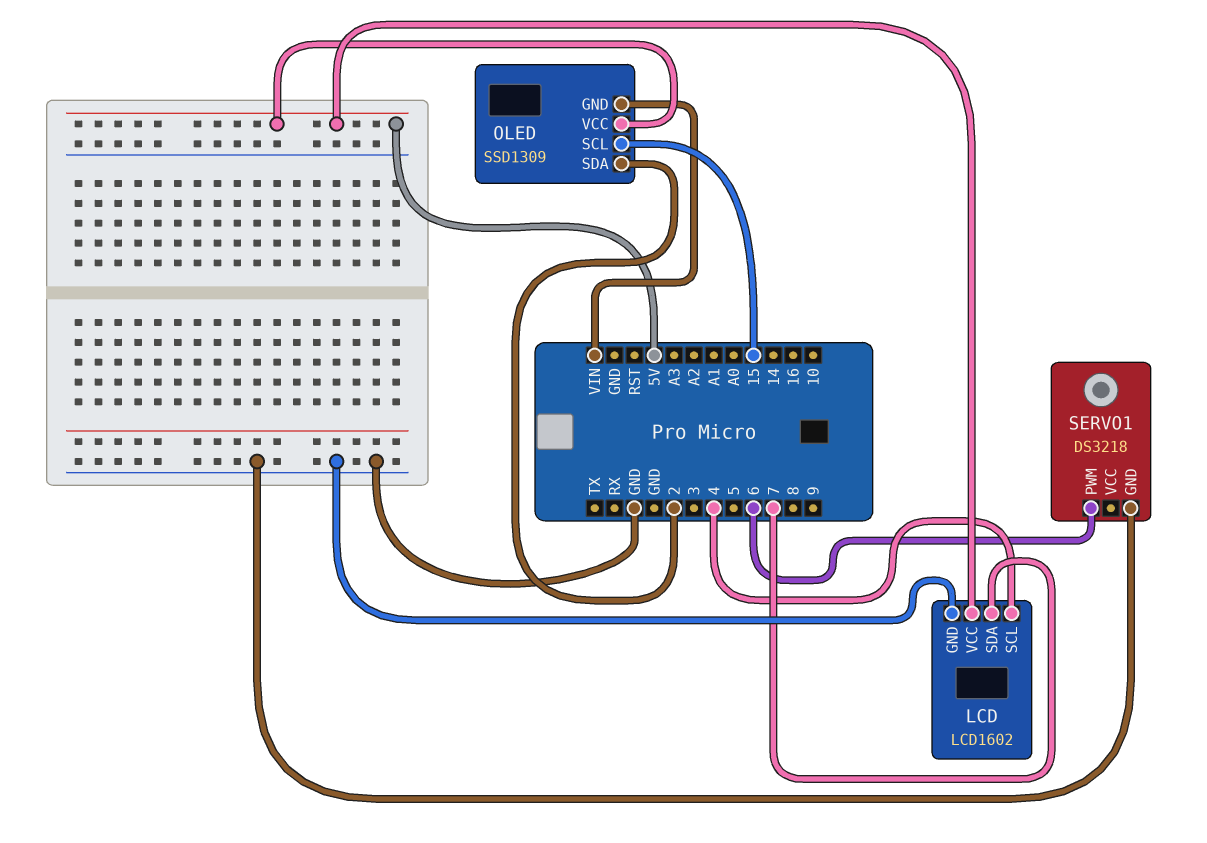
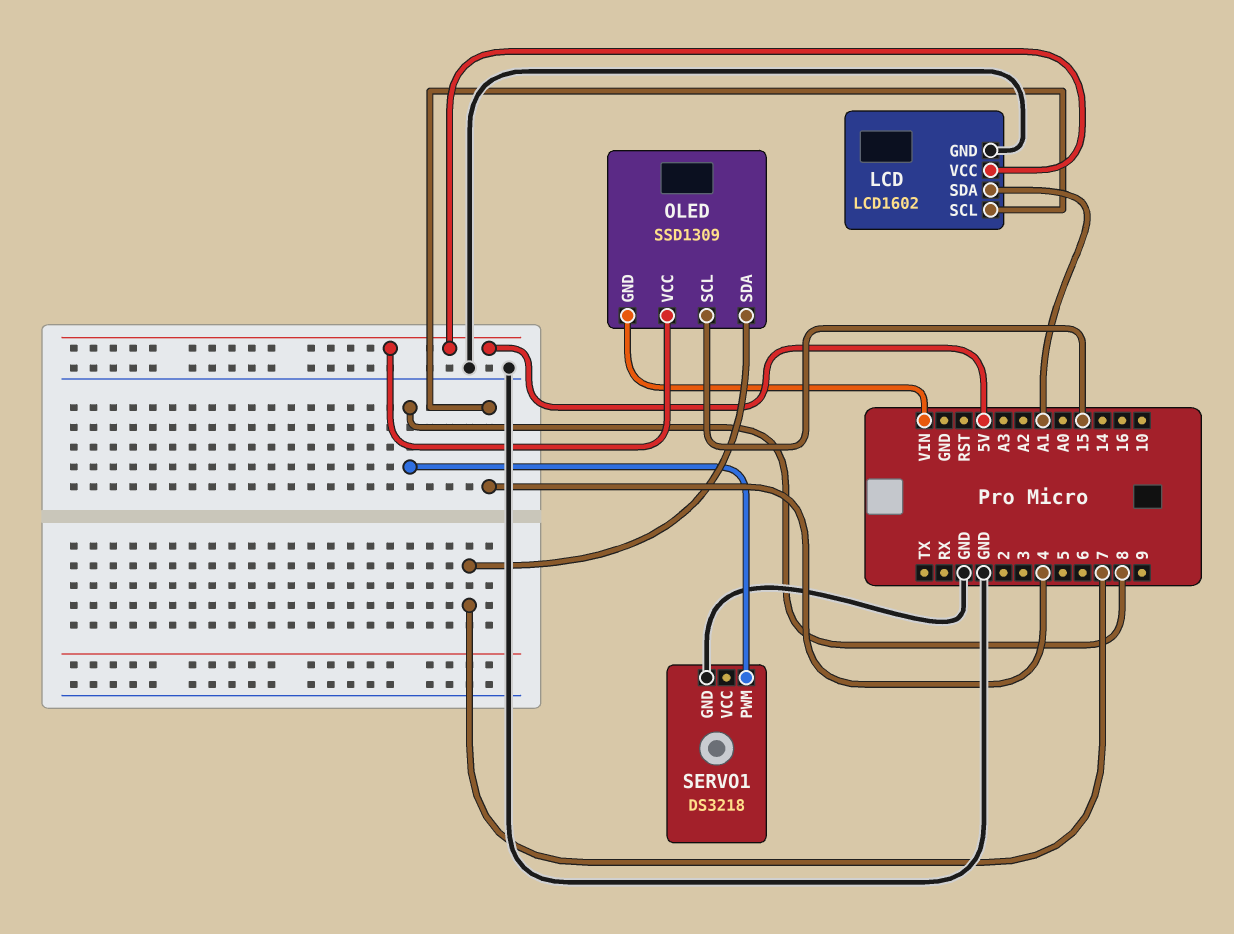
LCD pin SDA: 7 -> A1
OLED pin SDA: 2 -> 7
SERVO1 pin PWM: 6 -> 8

